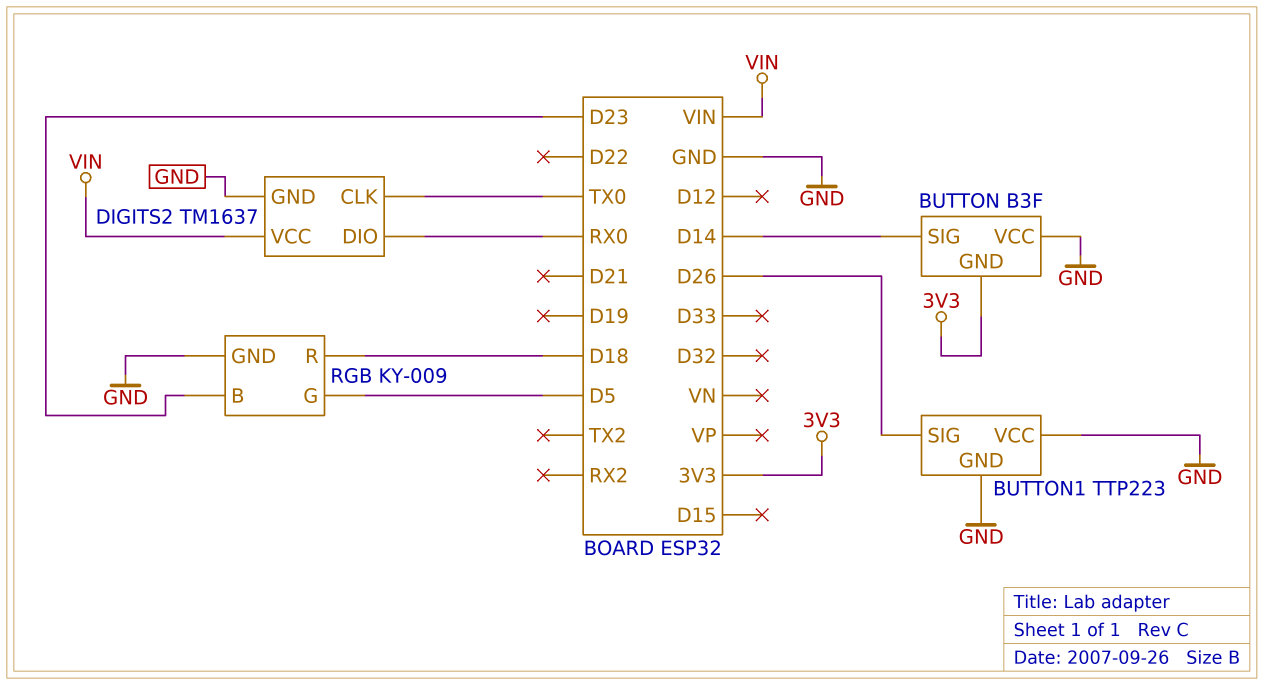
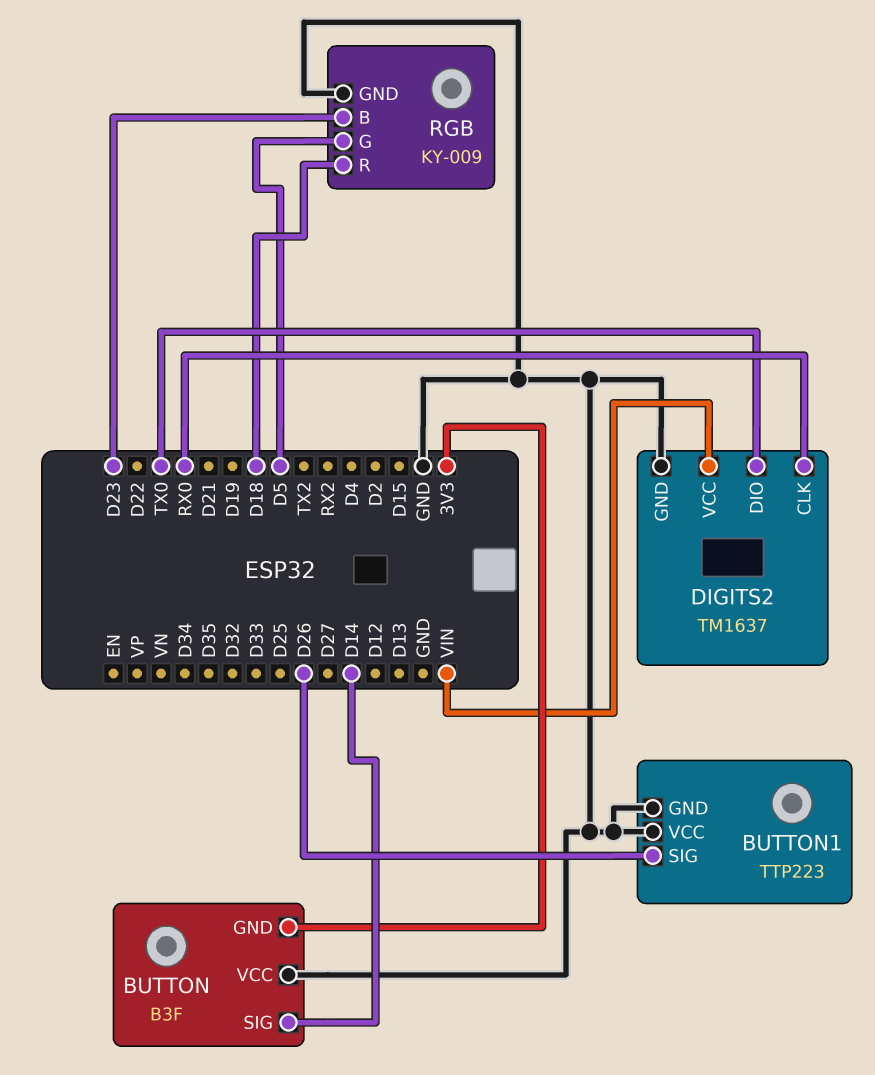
DIGITS2 pin CLK: TX0 -> RX0
DIGITS2 pin DIO: RX0 -> TX0

